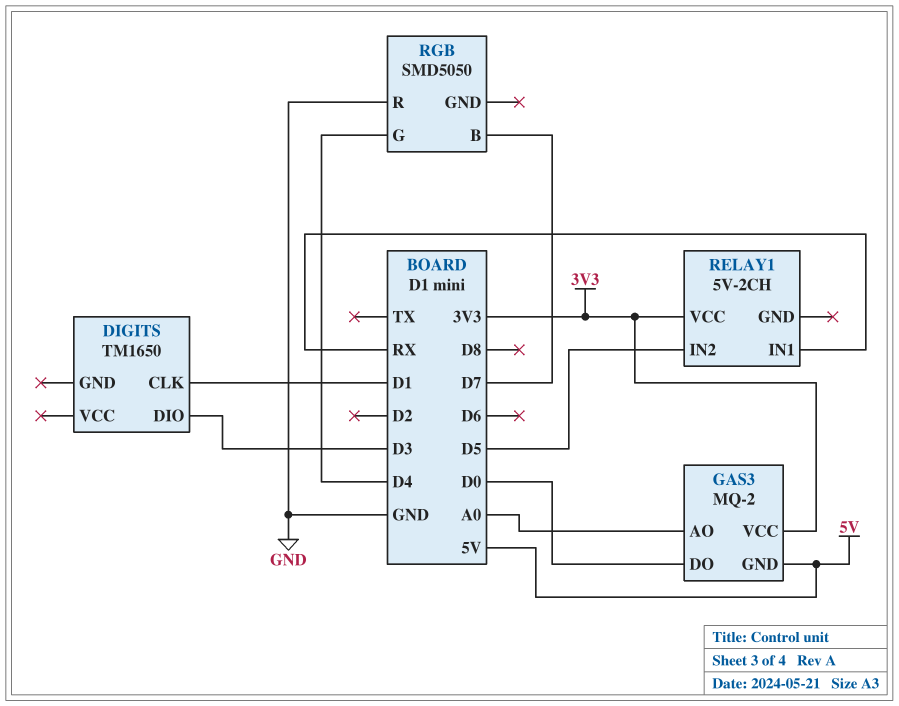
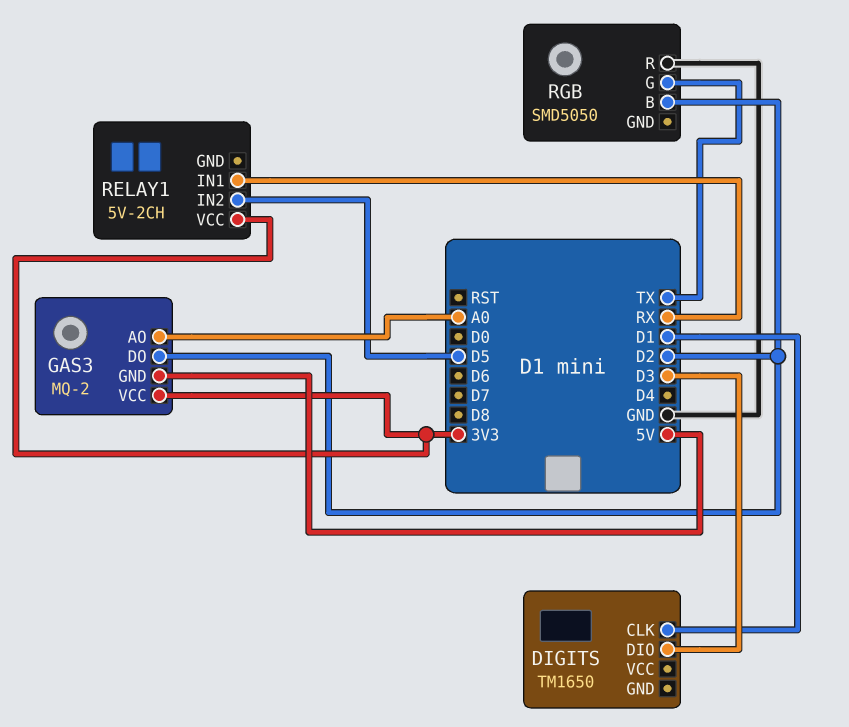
GAS3 pin DO: D0 -> D2
RGB pin B: D7 -> D2
RGB pin G: D4 -> TX

